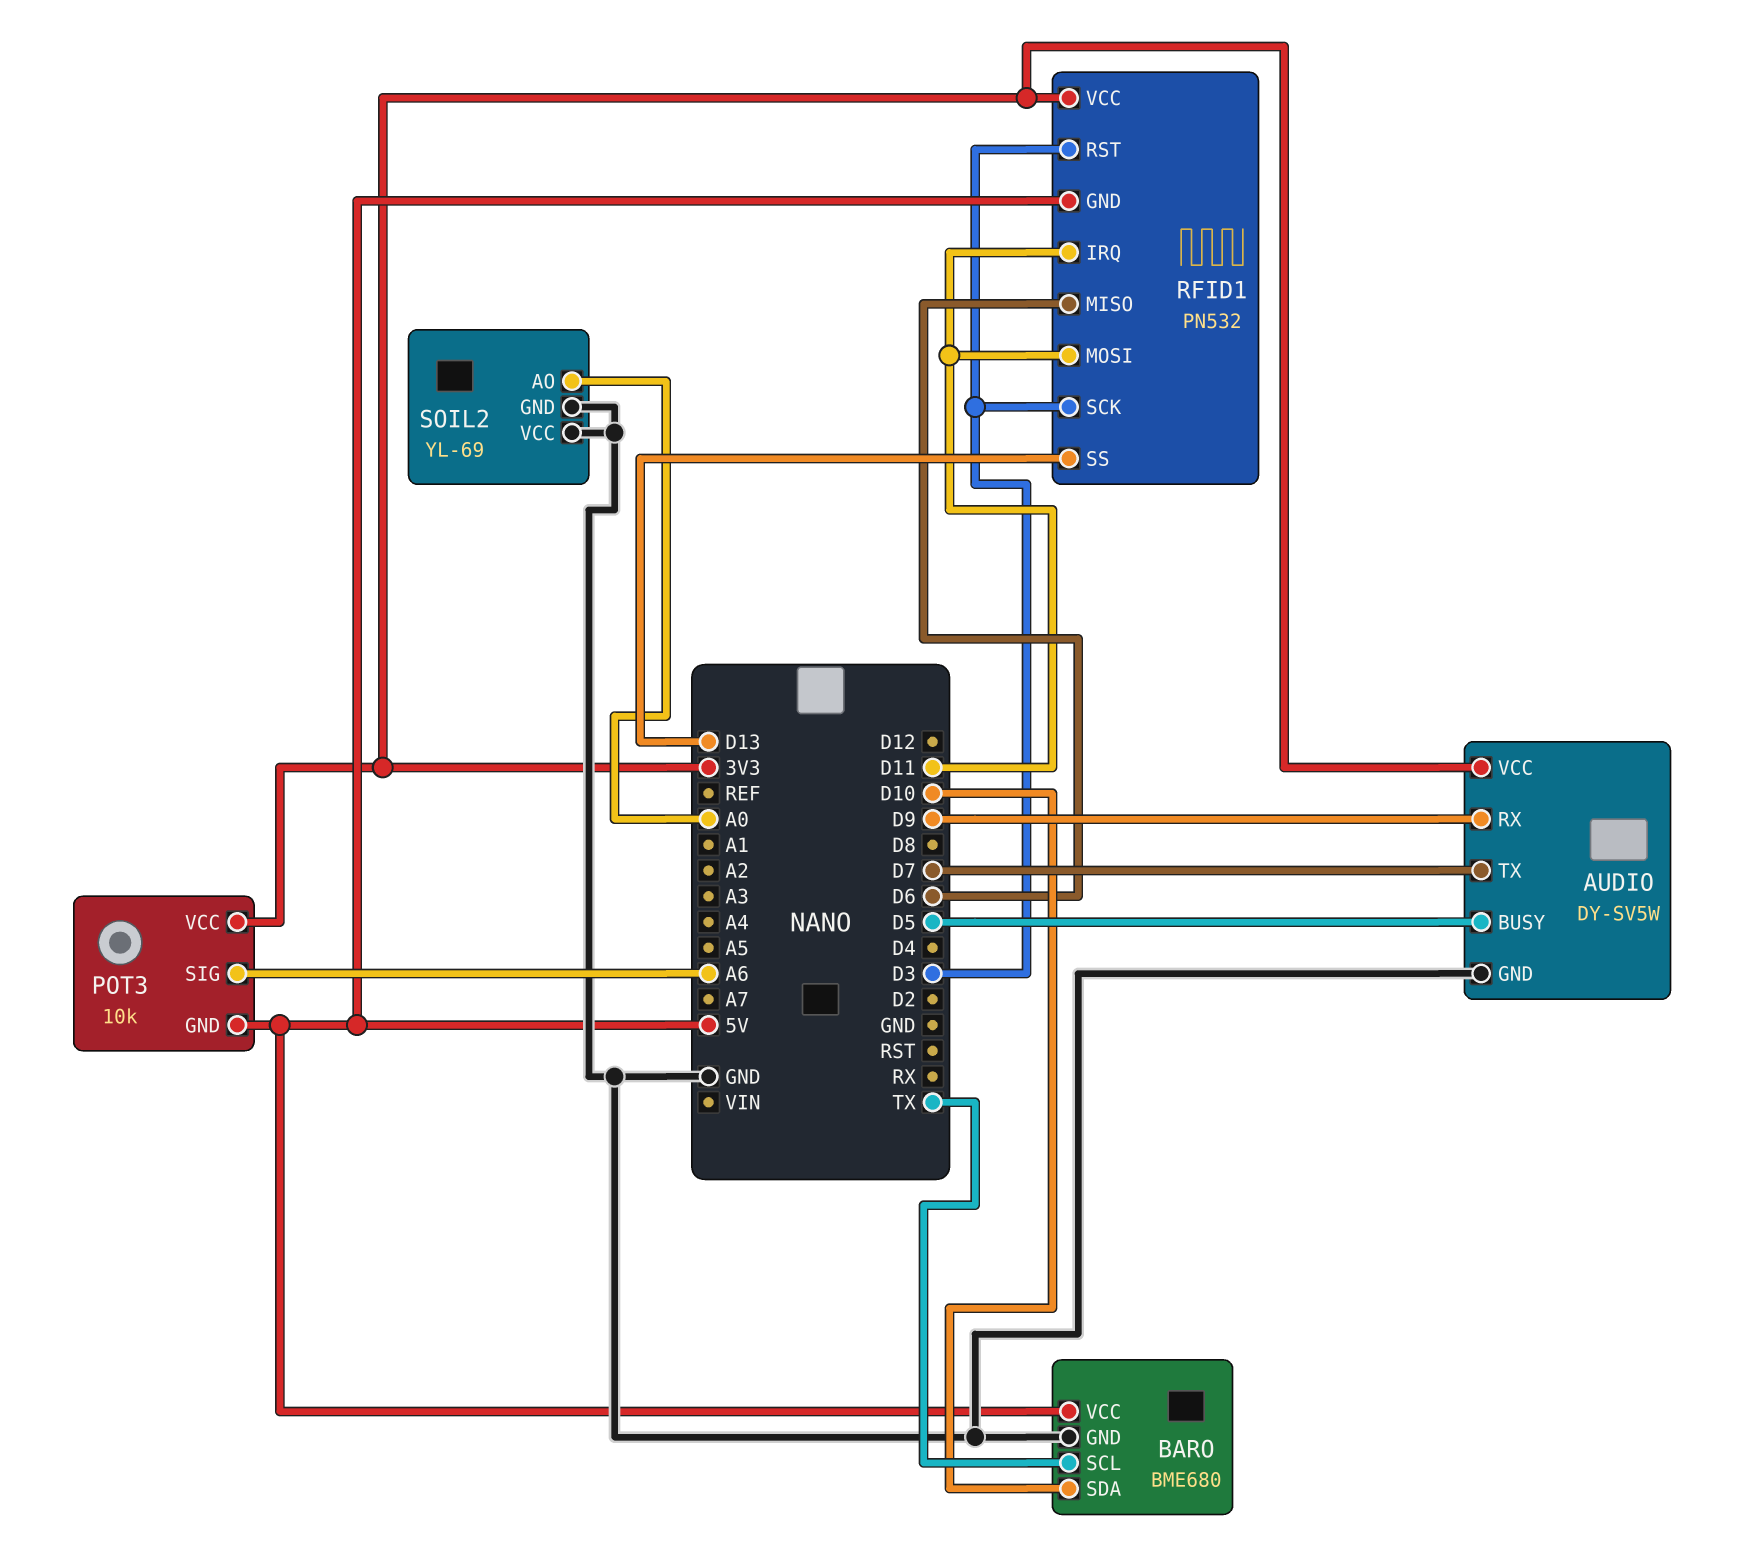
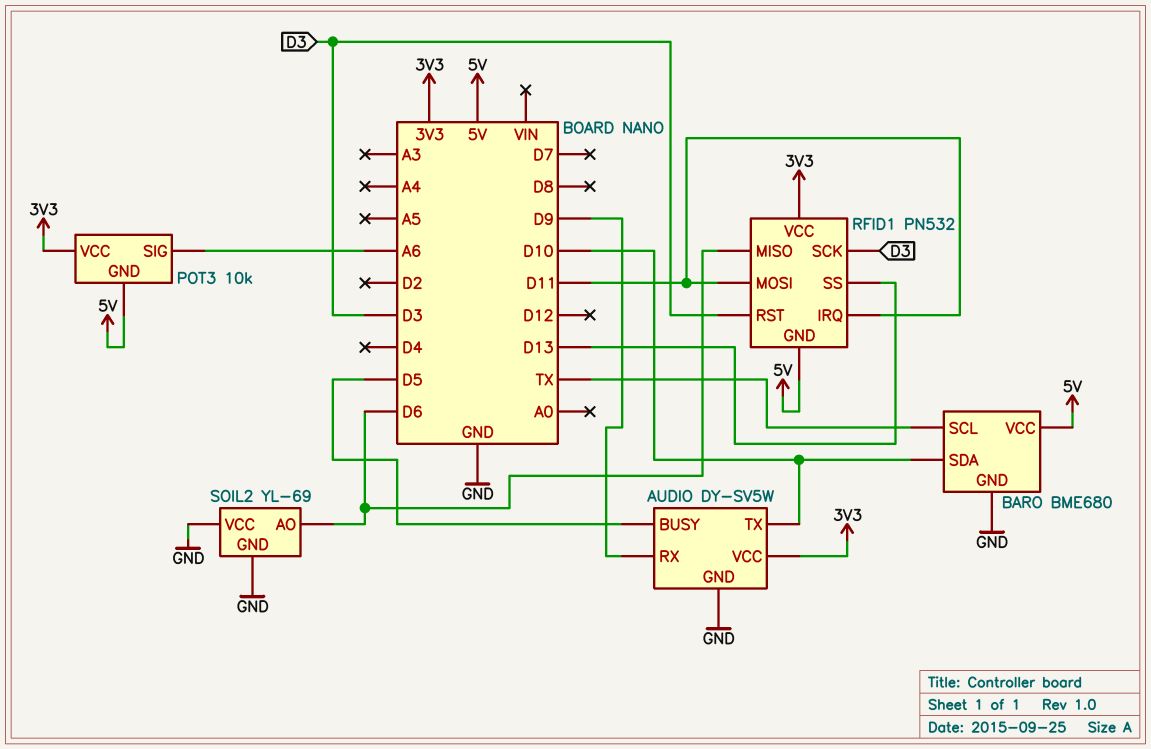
AUDIO pin TX: D7 -> D10
SOIL2 pin AO: A0 -> D6

